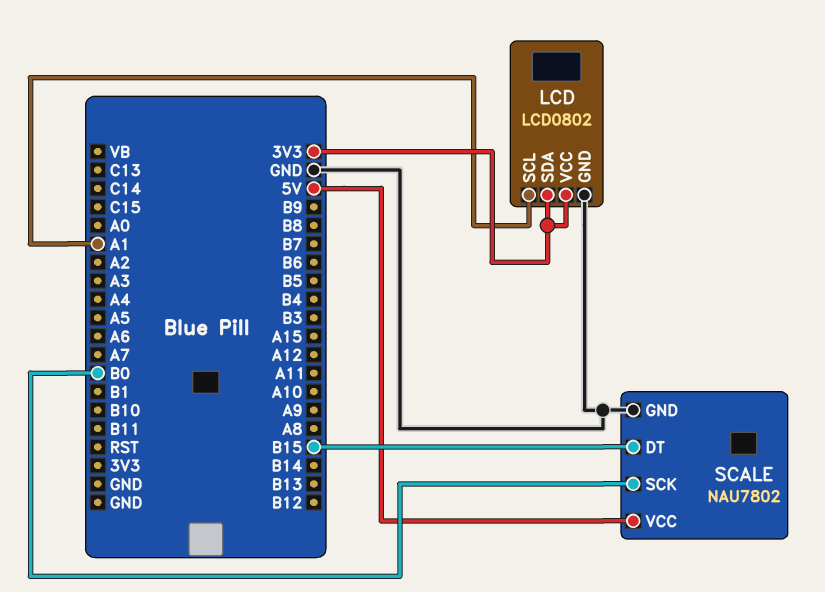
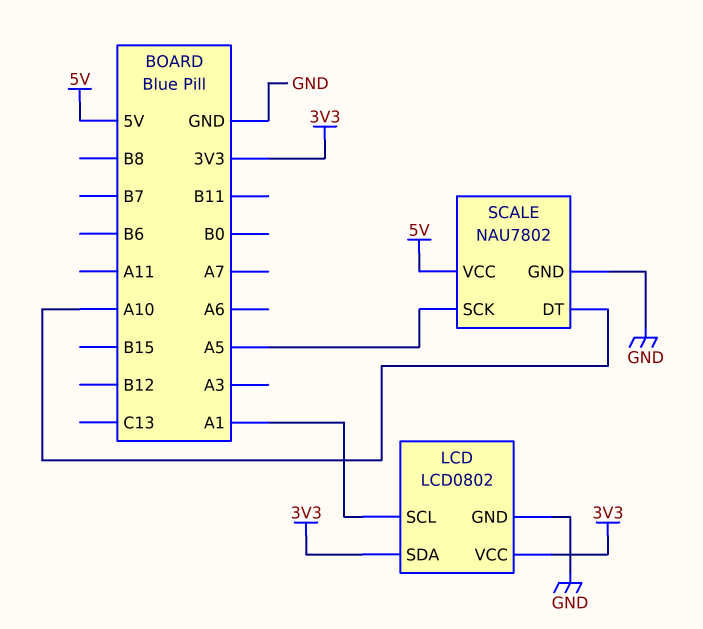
SCALE pin DT: B15 -> A10
SCALE pin SCK: B0 -> A5

